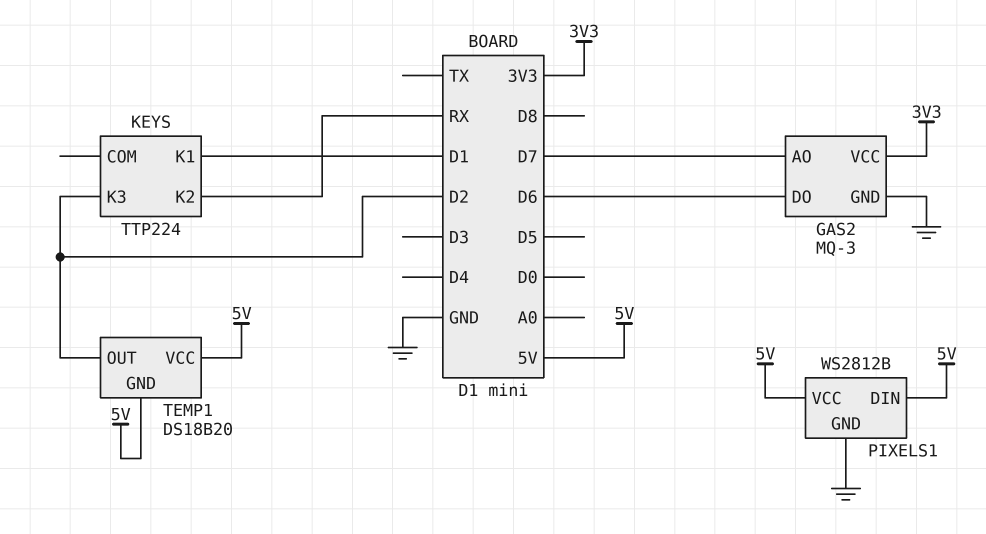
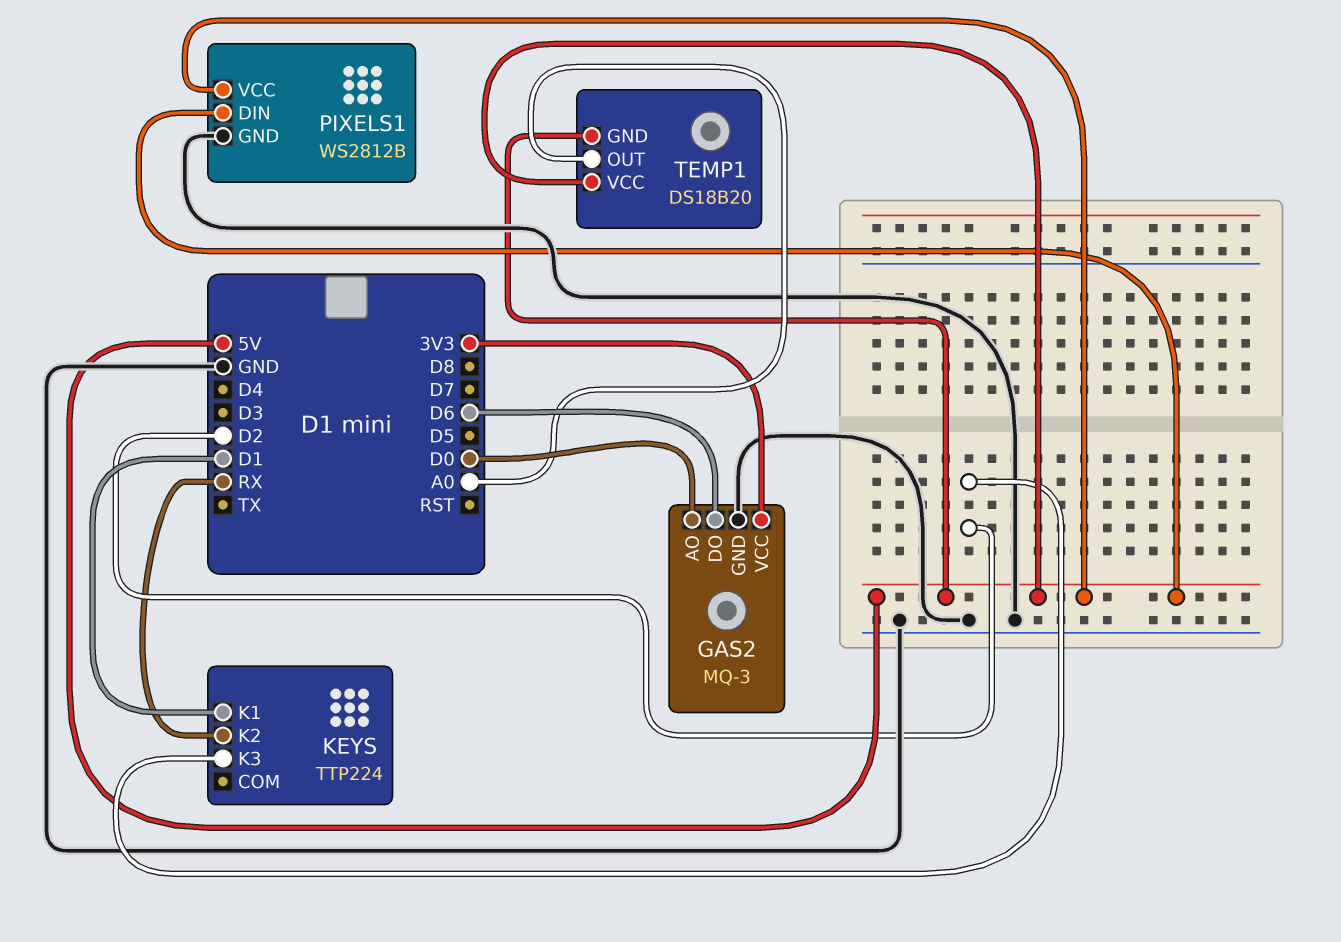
GAS2 pin AO: D7 -> D0
TEMP1 pin OUT: D2 -> A0

